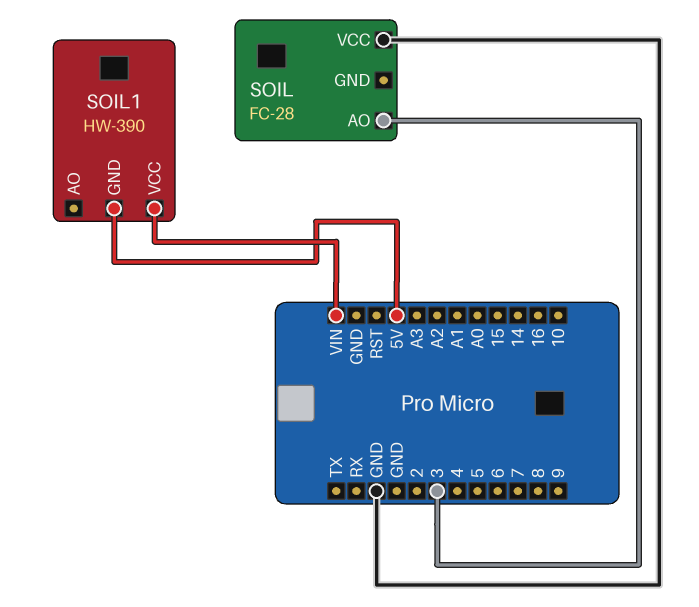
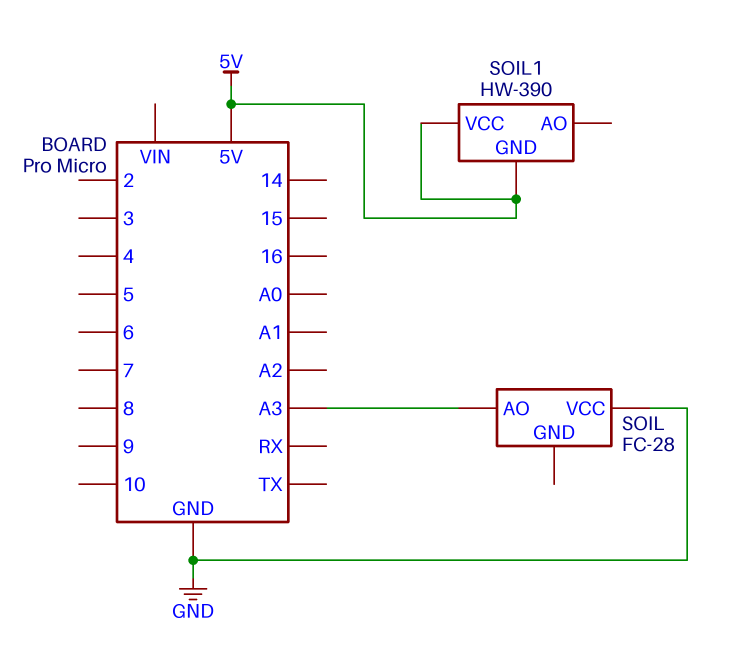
SOIL pin AO: 3 -> A3
SOIL1 pin VCC: VIN -> 5V

